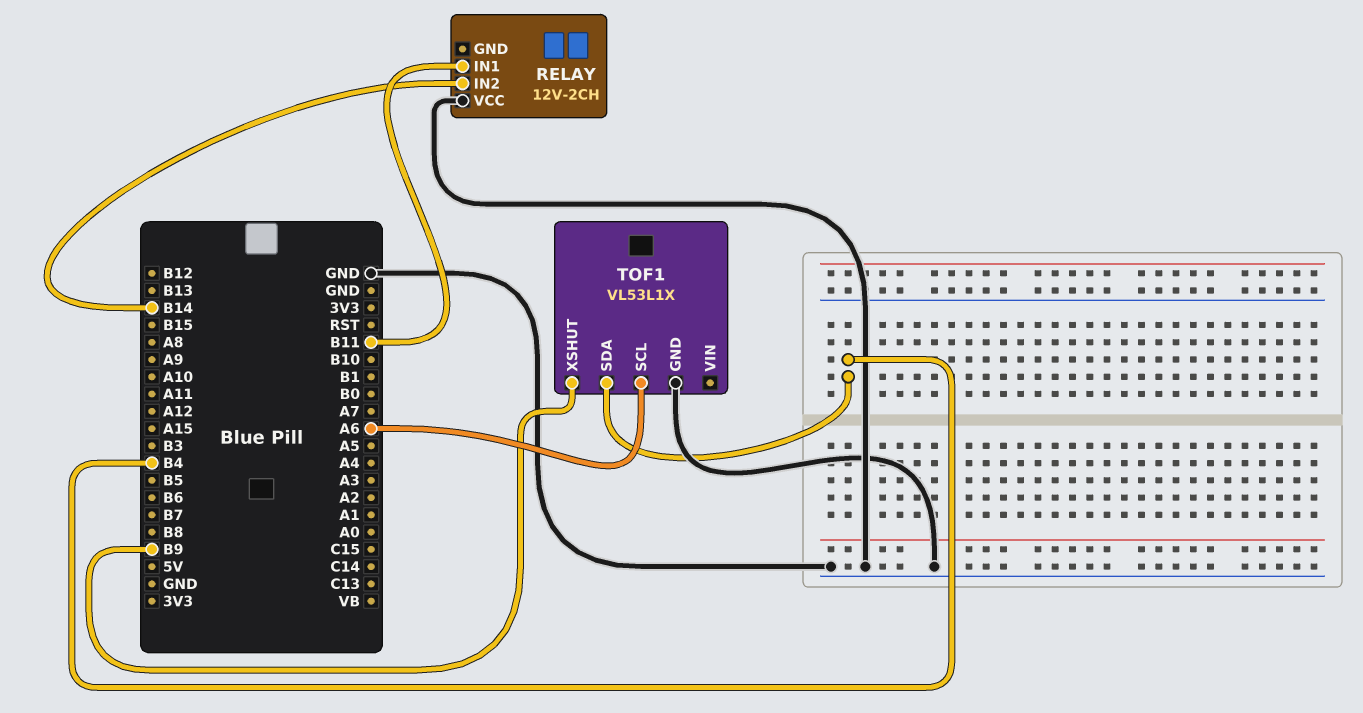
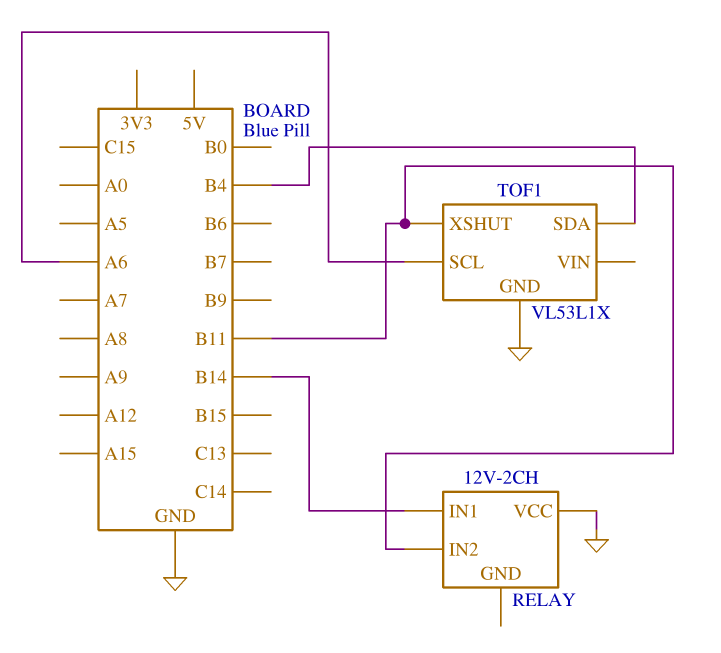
RELAY pin IN1: B11 -> B14
RELAY pin IN2: B14 -> B11
TOF1 pin XSHUT: B9 -> B11

